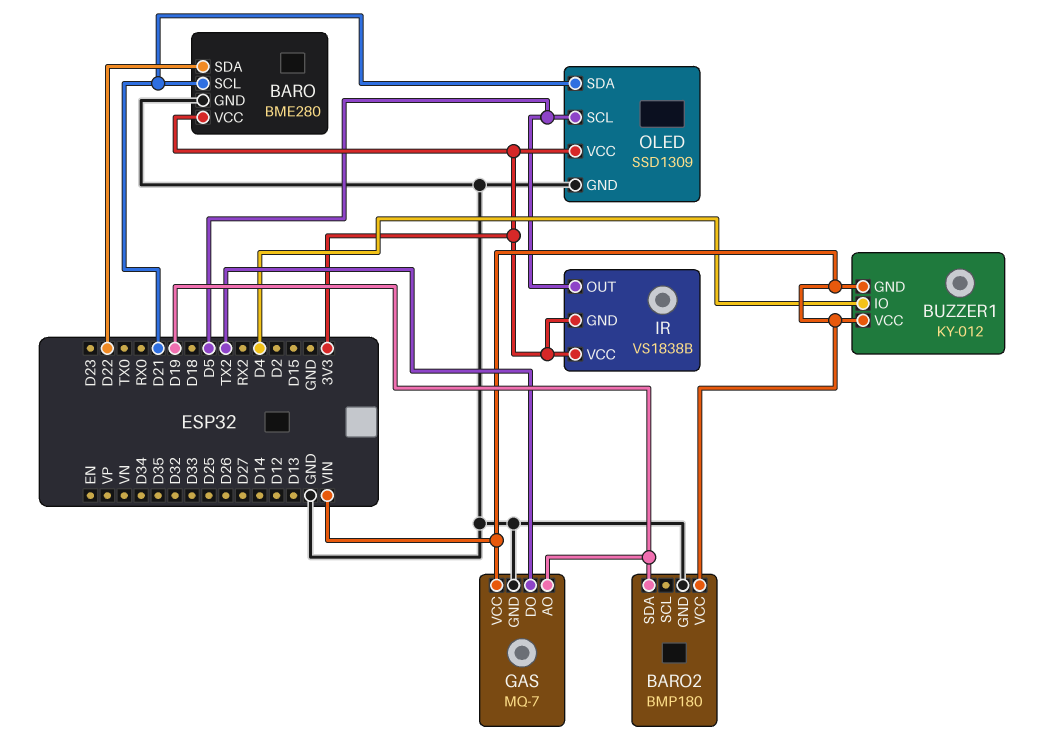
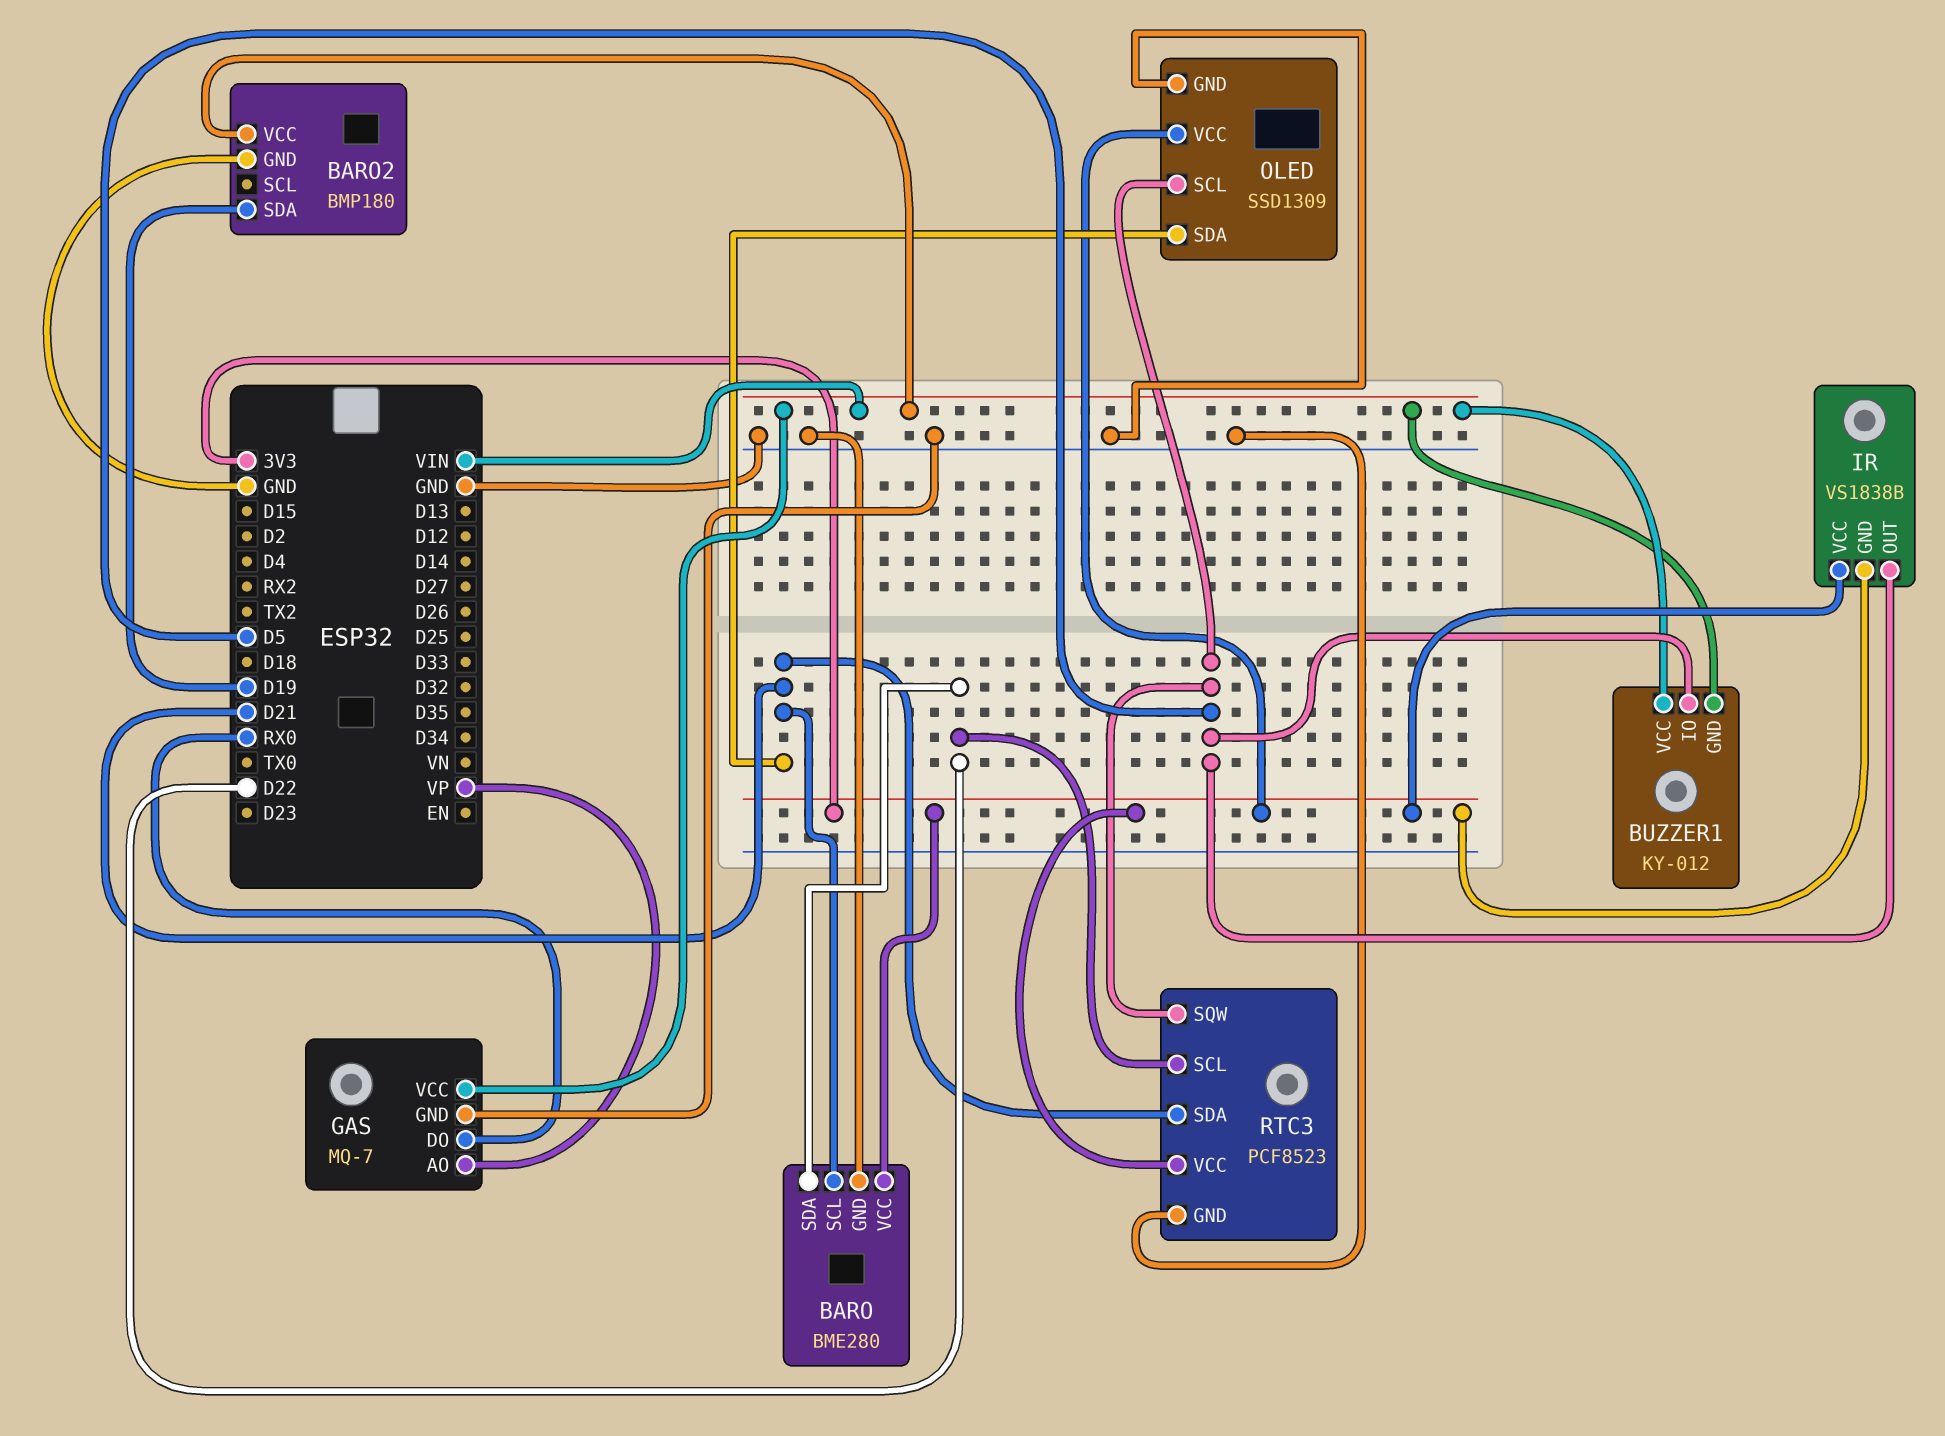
BUZZER1 pin IO: D4 -> D5
GAS pin AO: D19 -> VP
GAS pin DO: TX2 -> RX0
RTC3: none -> PCF8523
RTC3 pin GND: none -> GND
RTC3 pin SCL: none -> D22
RTC3 pin SDA: none -> D21
RTC3 pin SQW: none -> D5
RTC3 pin VCC: none -> 3V3

